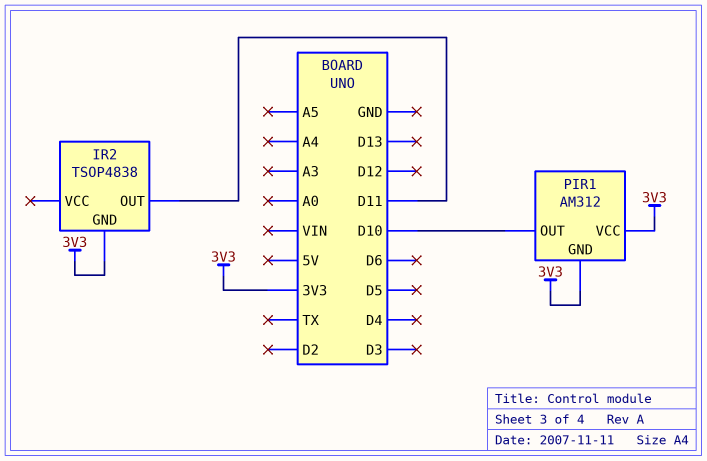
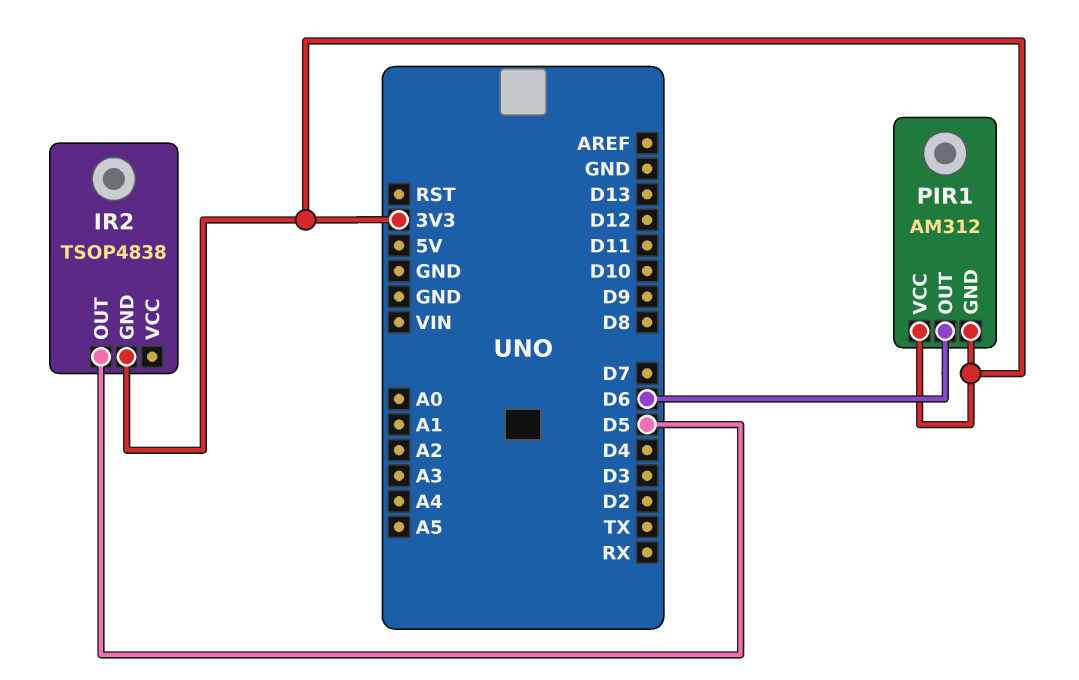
IR2 pin OUT: D11 -> D5
PIR1 pin OUT: D10 -> D6

